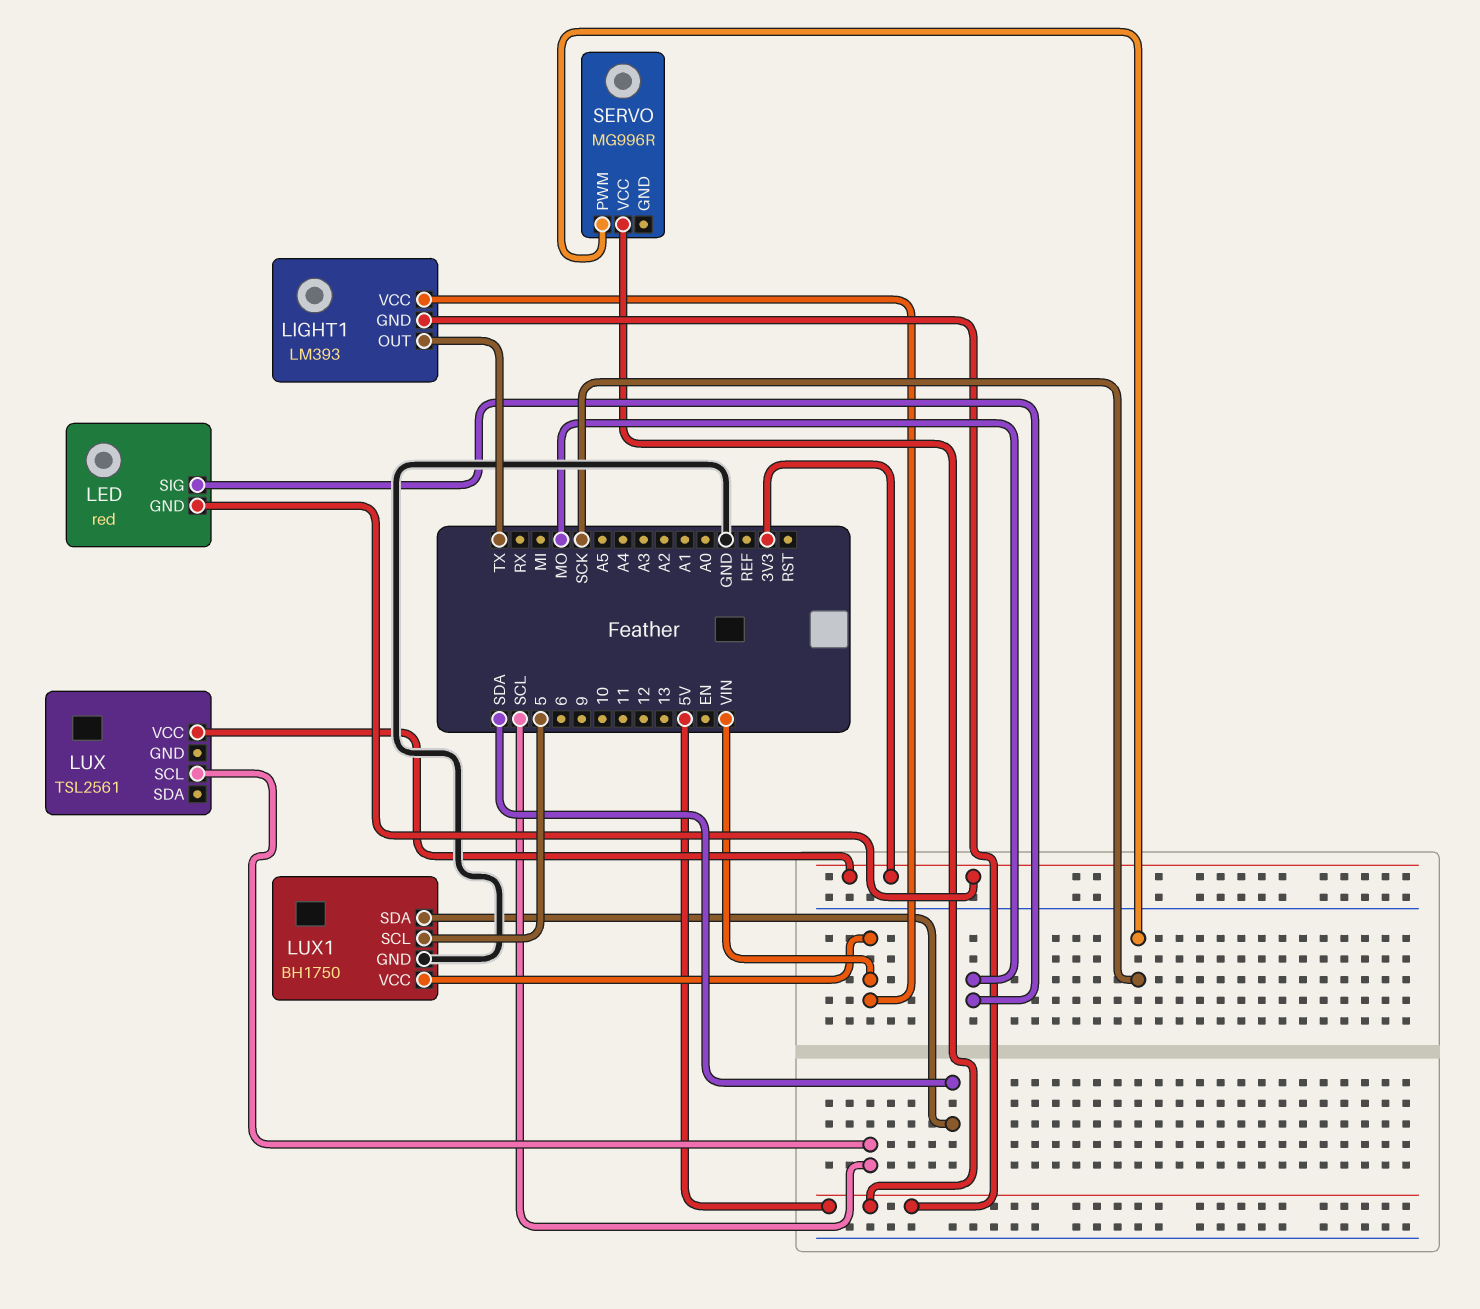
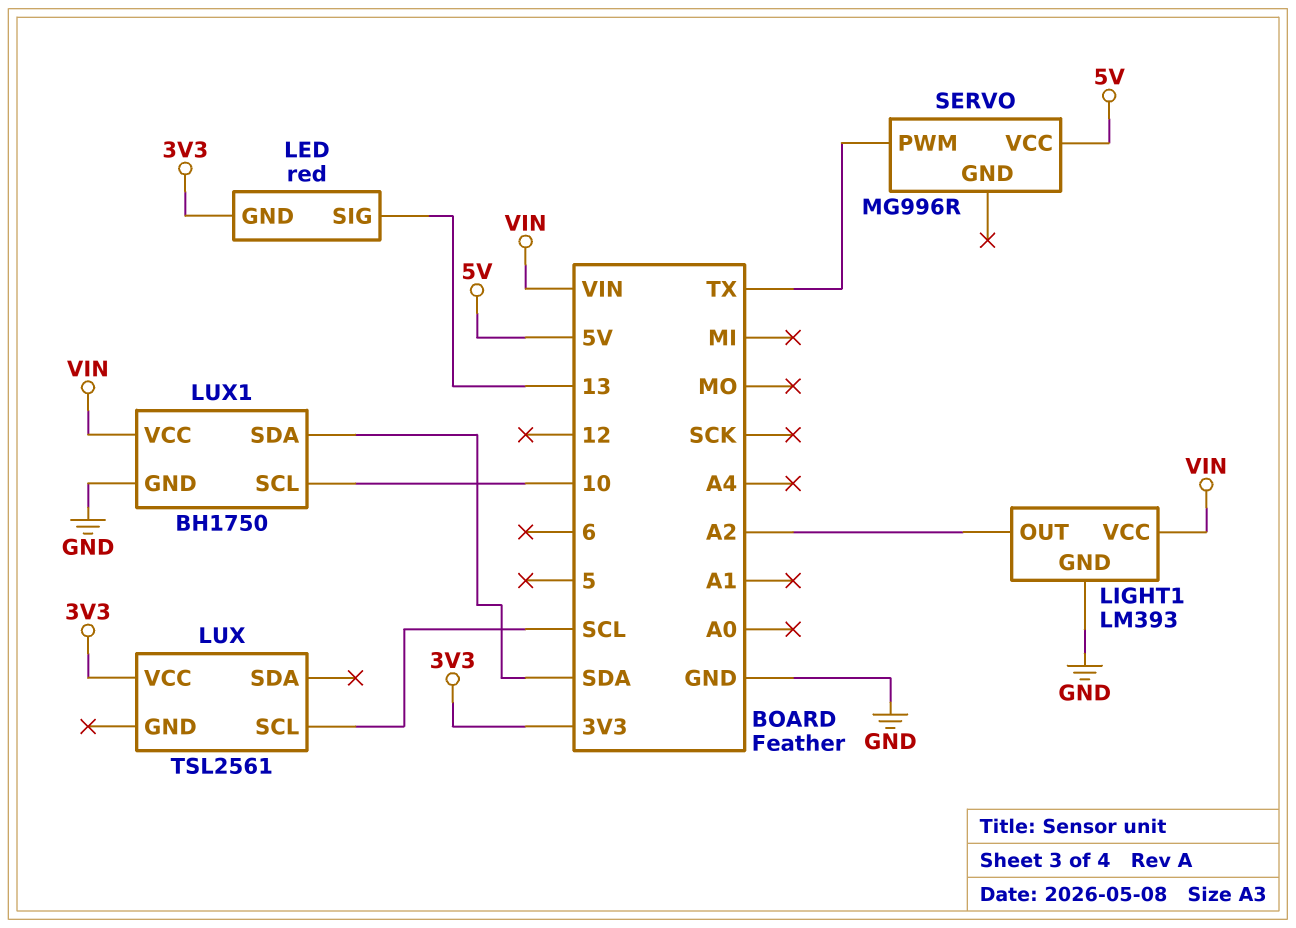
LED pin SIG: MO -> 13
LIGHT1 pin GND: 5V -> GND
LIGHT1 pin OUT: TX -> A2
LUX1 pin SCL: 5 -> 10
SERVO pin PWM: SCK -> TX

